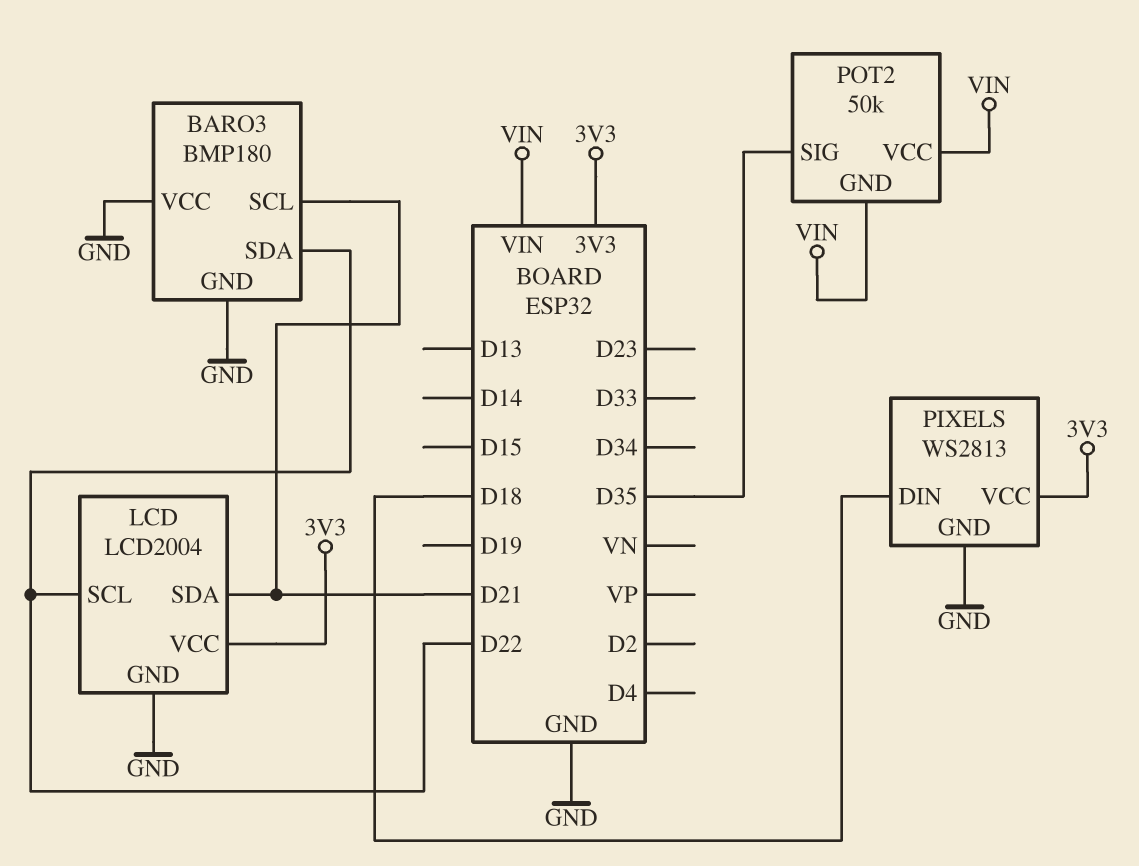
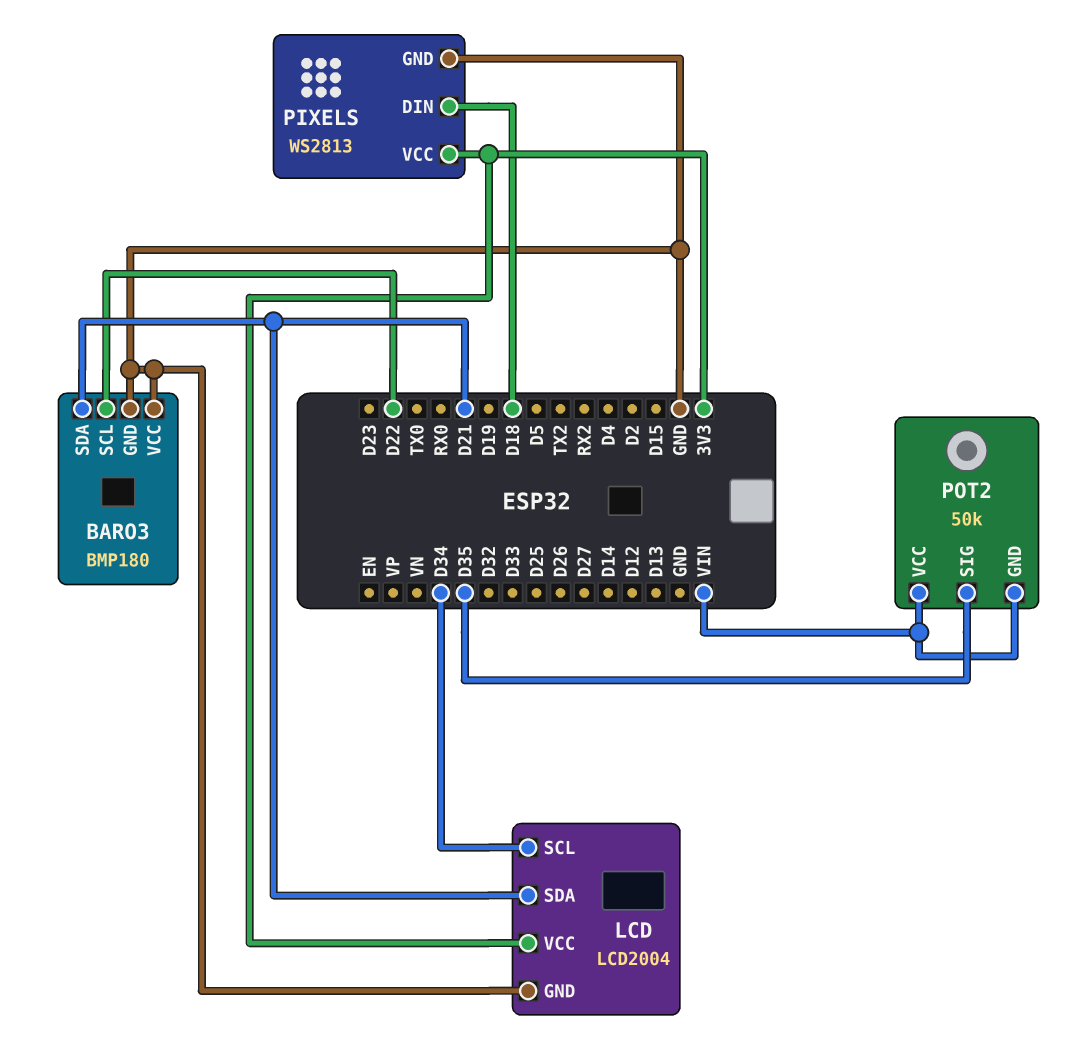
BARO3 pin SCL: D21 -> D22
BARO3 pin SDA: D22 -> D21
LCD pin SCL: D22 -> D34

